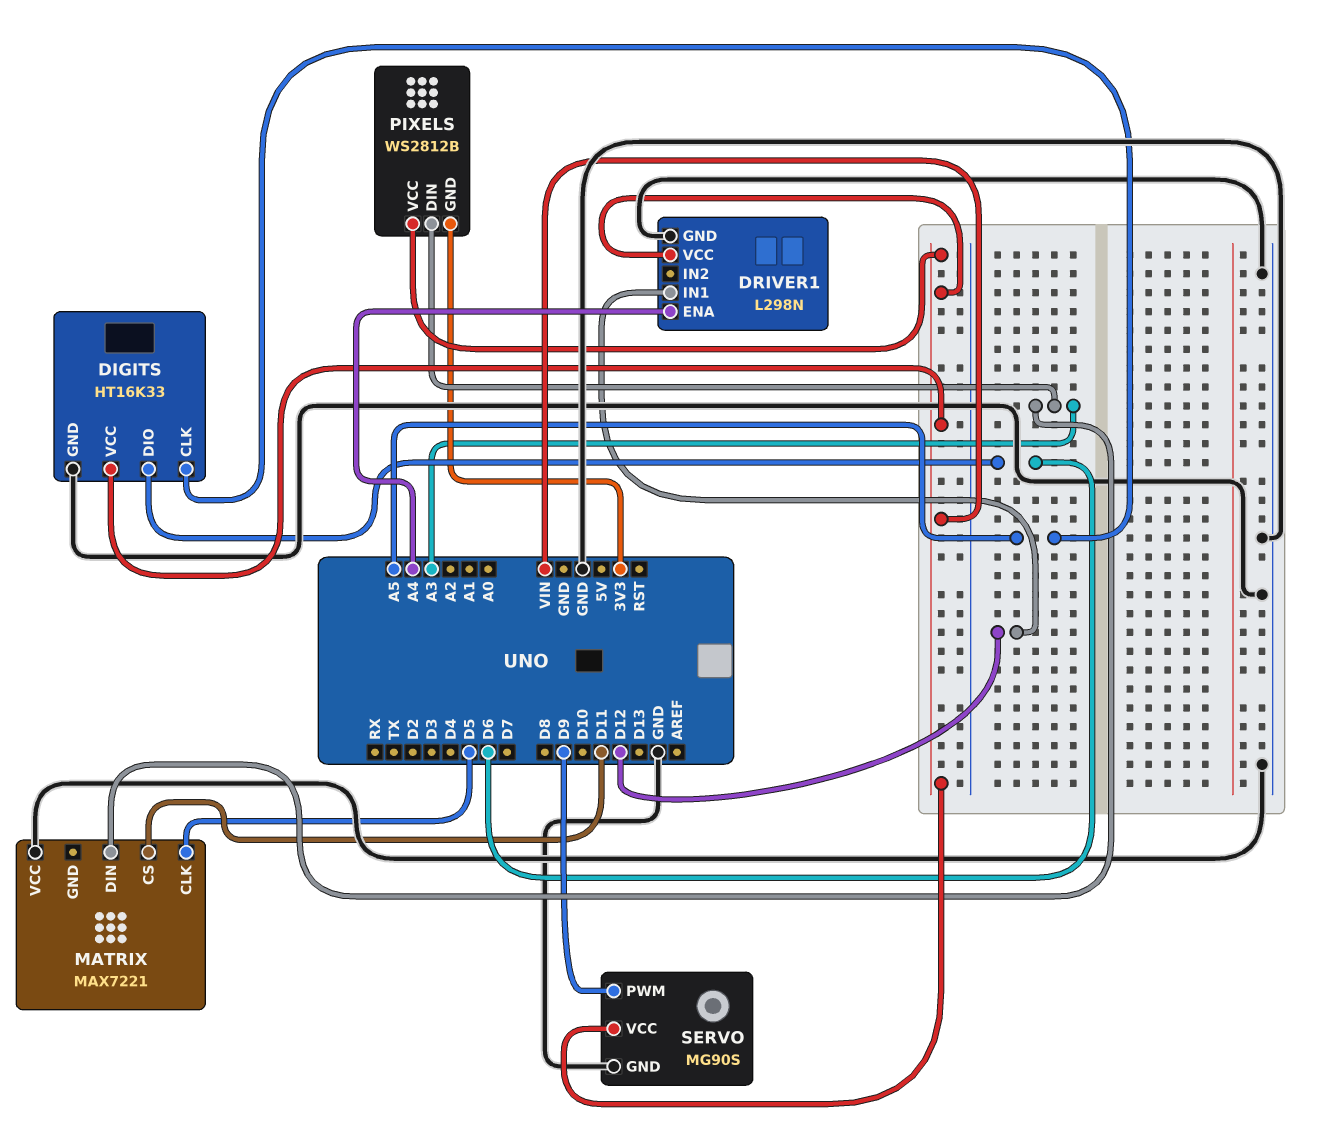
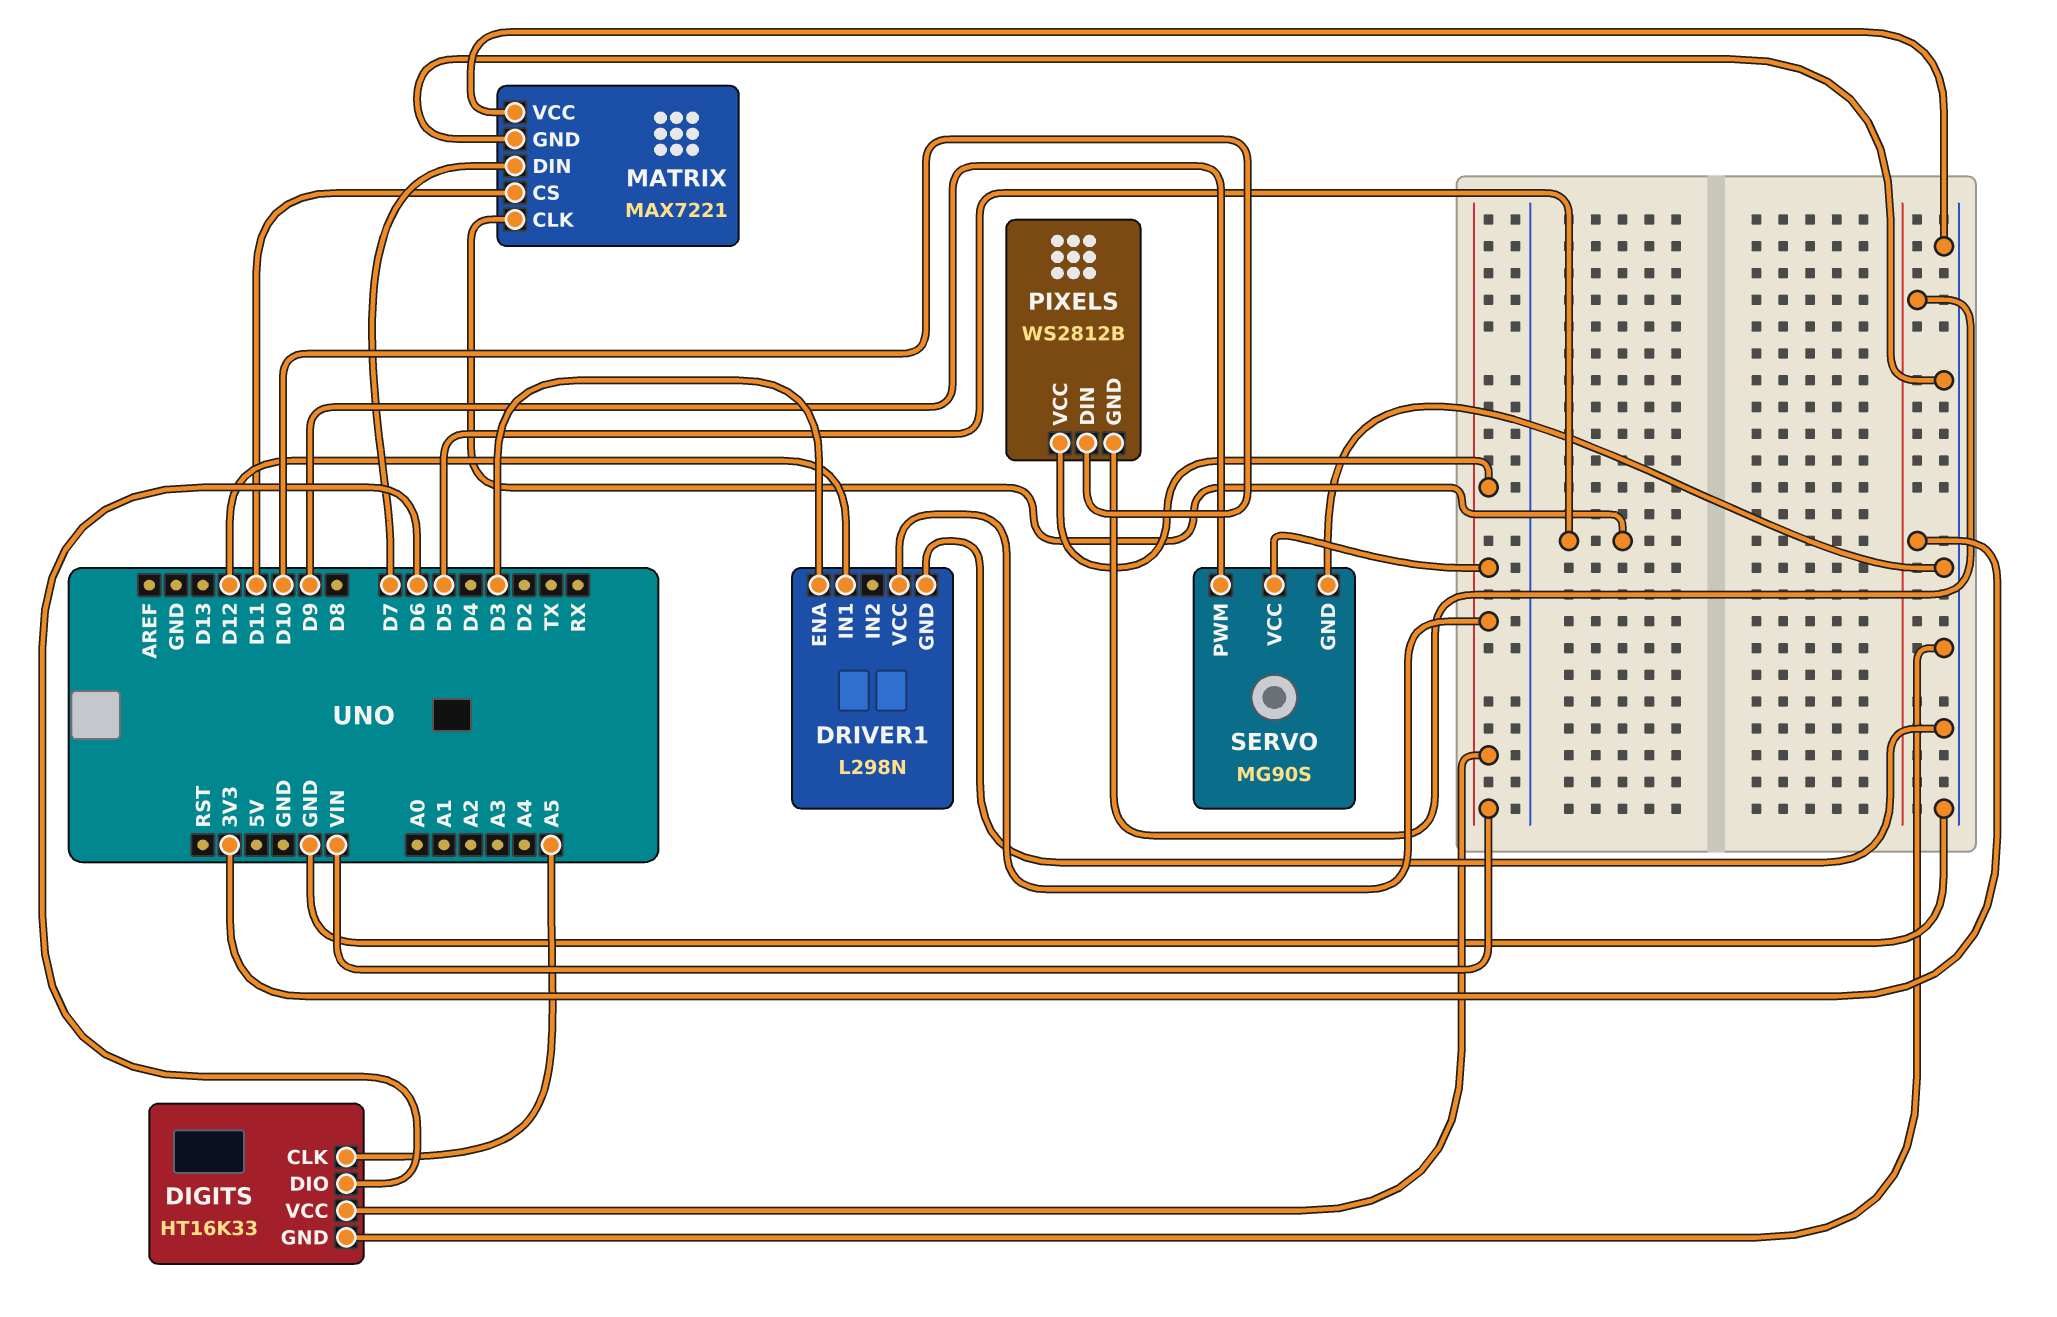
DRIVER1 pin ENA: A4 -> D3
MATRIX pin DIN: A3 -> D7
MATRIX pin GND: none -> GND
PIXELS pin DIN: A3 -> D10

